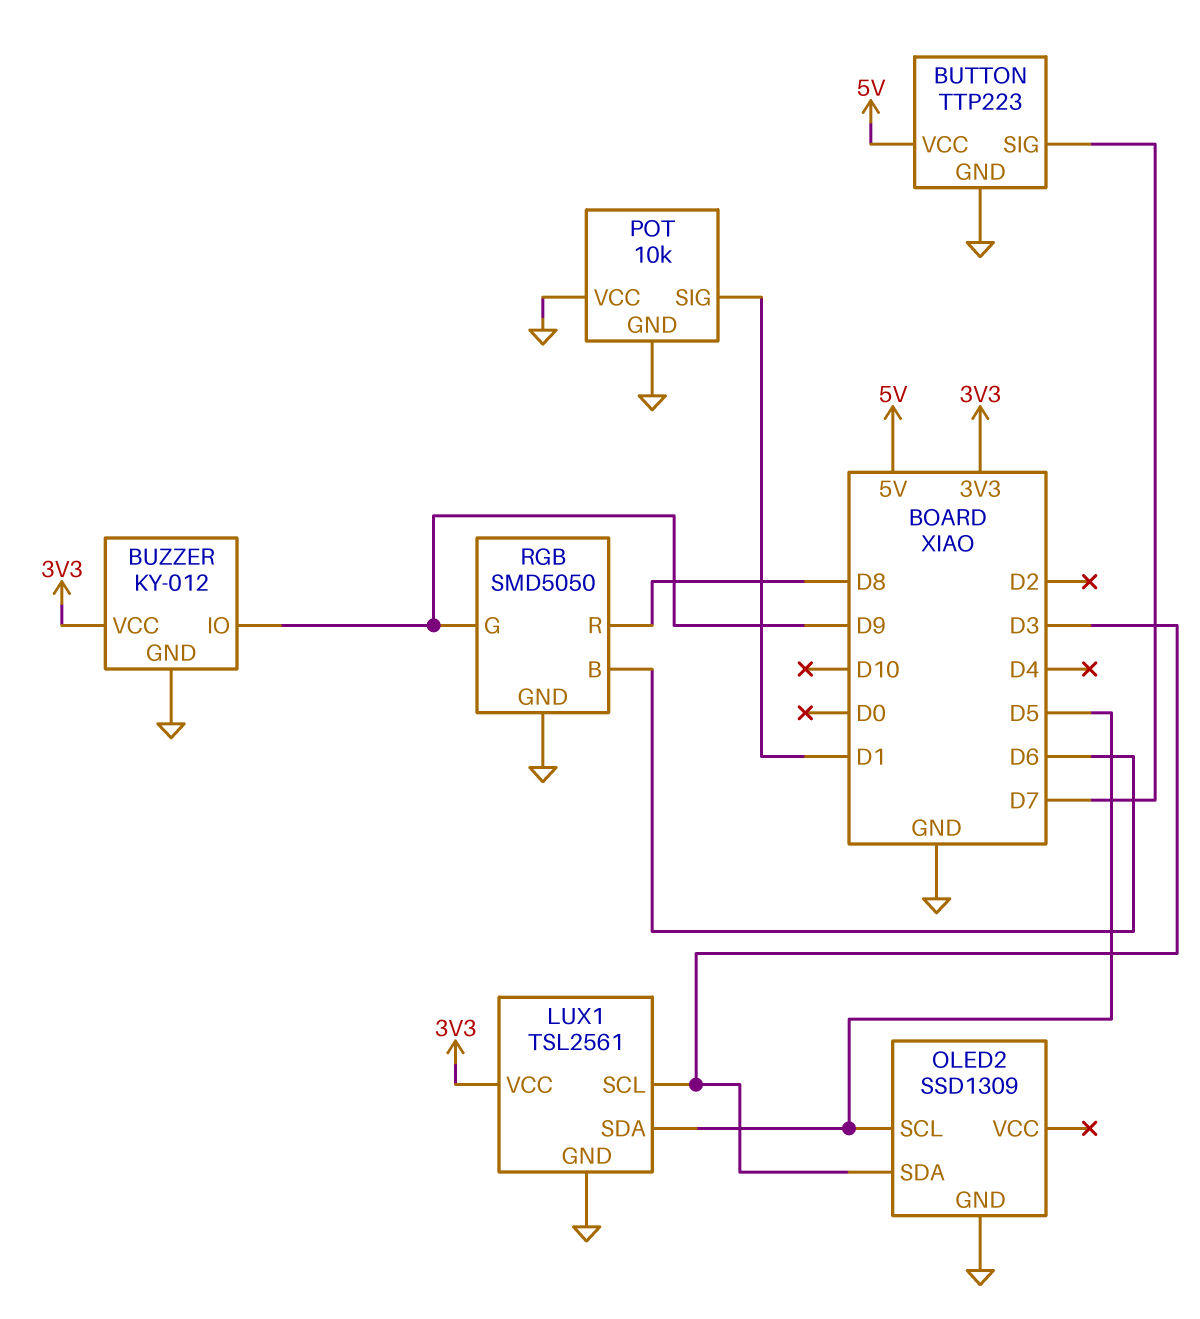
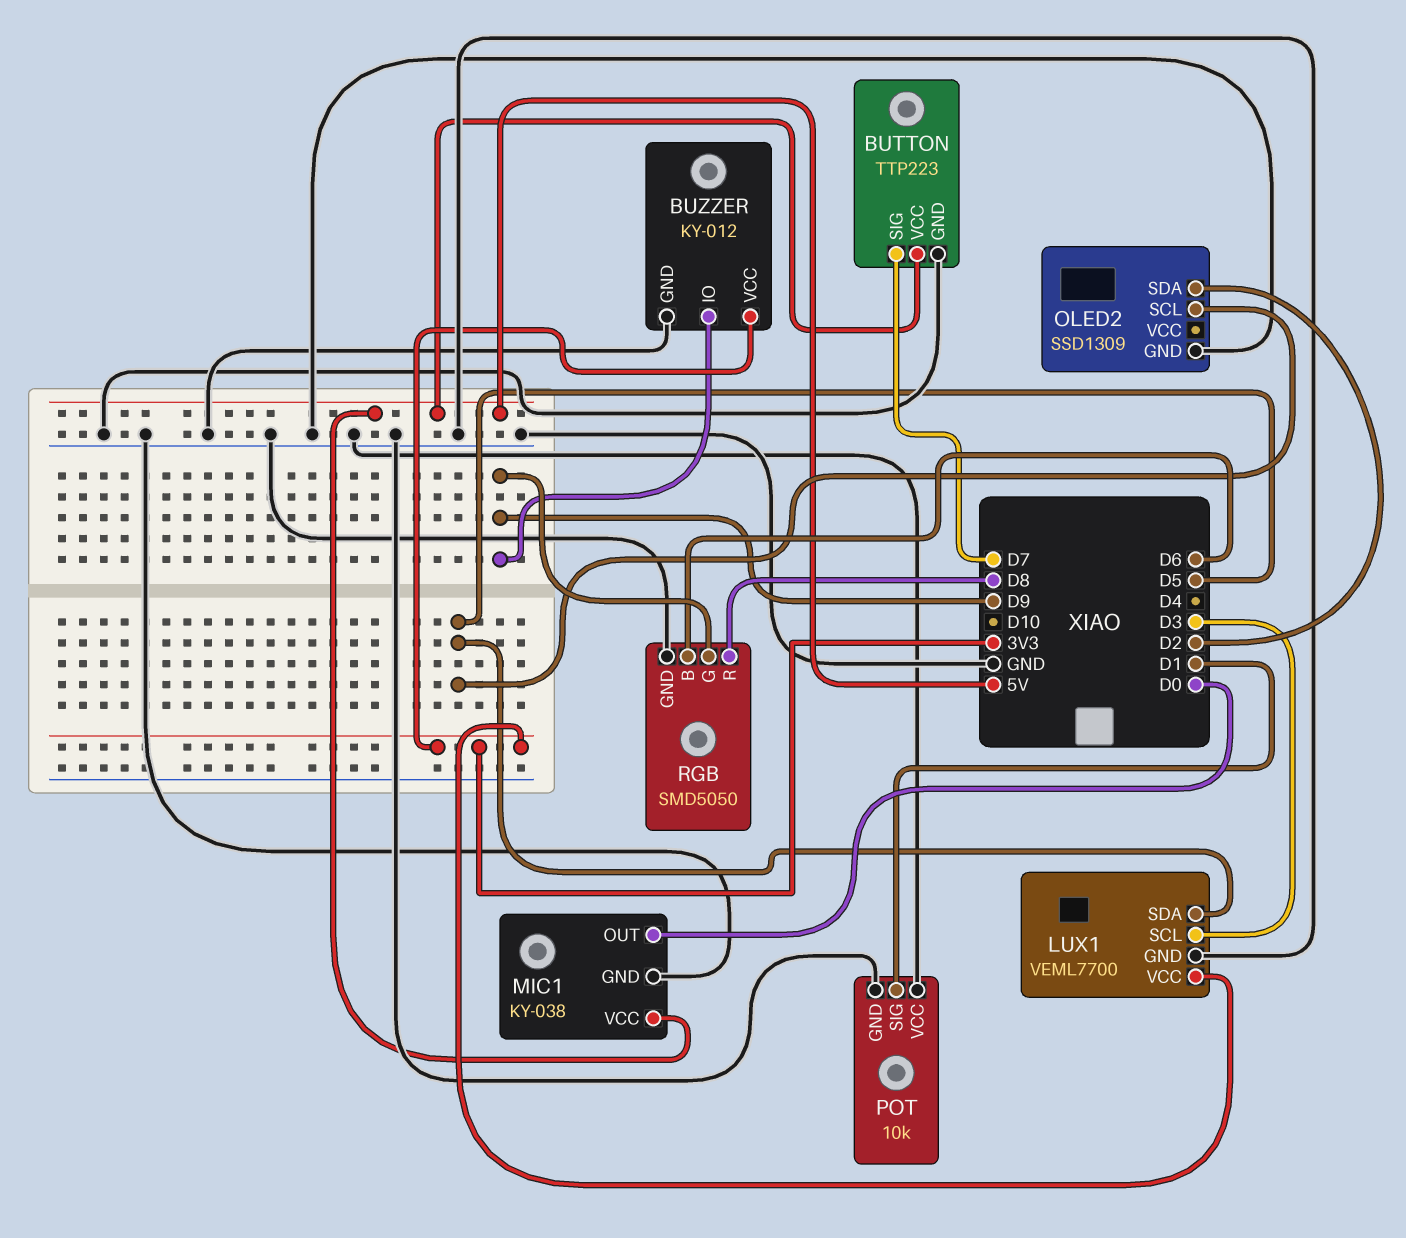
LUX1: TSL2561 -> VEML7700
MIC1: none -> KY-038
MIC1 pin GND: none -> GND
MIC1 pin OUT: none -> D0
MIC1 pin VCC: none -> 5V
OLED2 pin SDA: D3 -> D2

